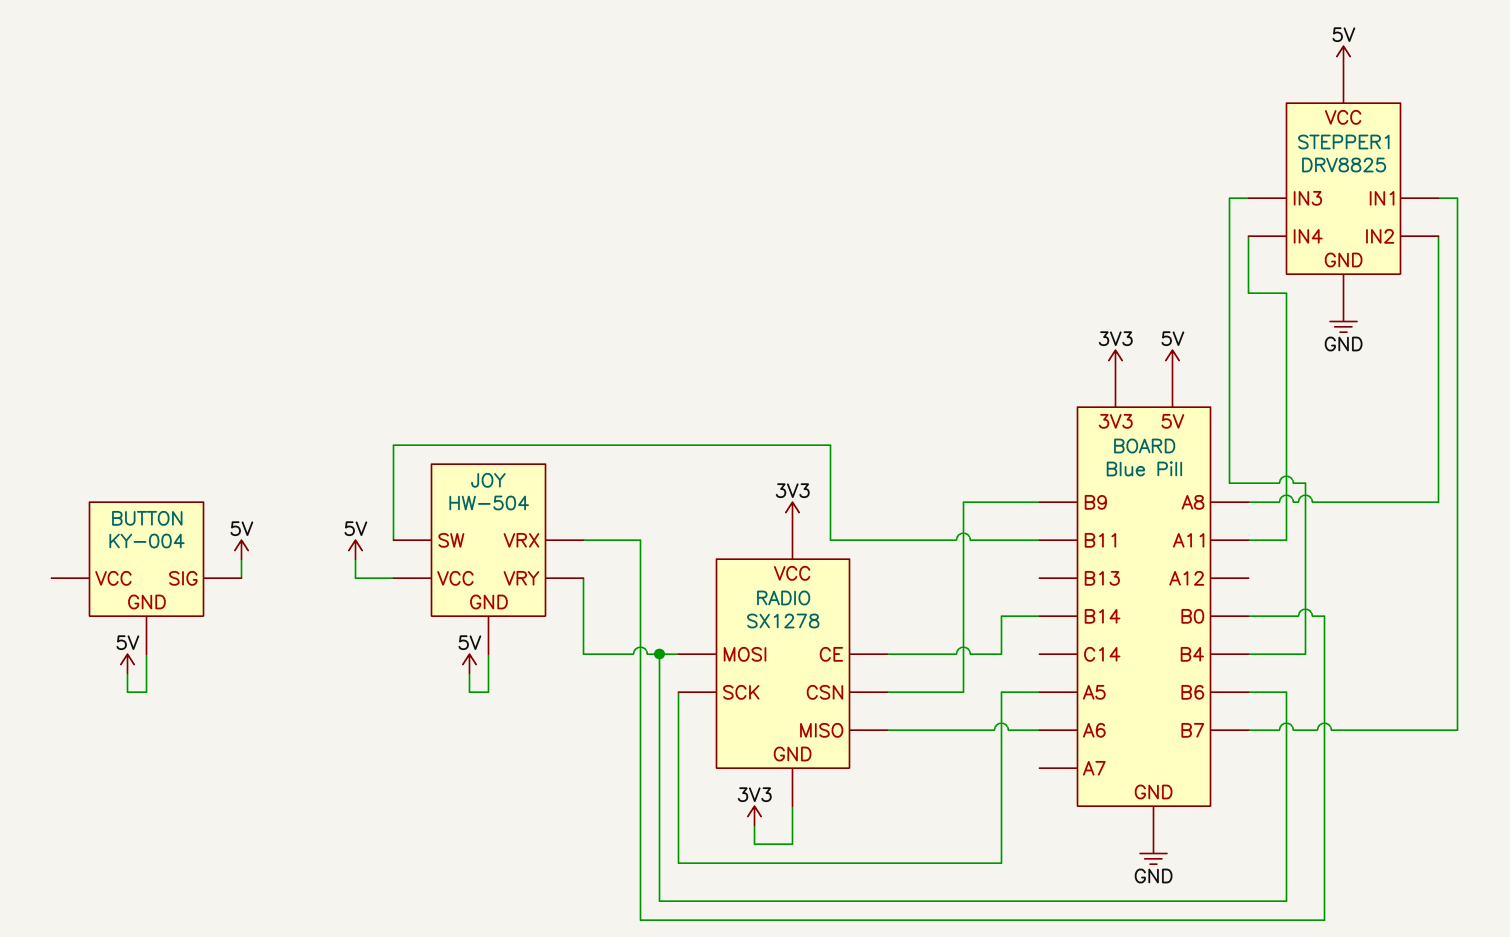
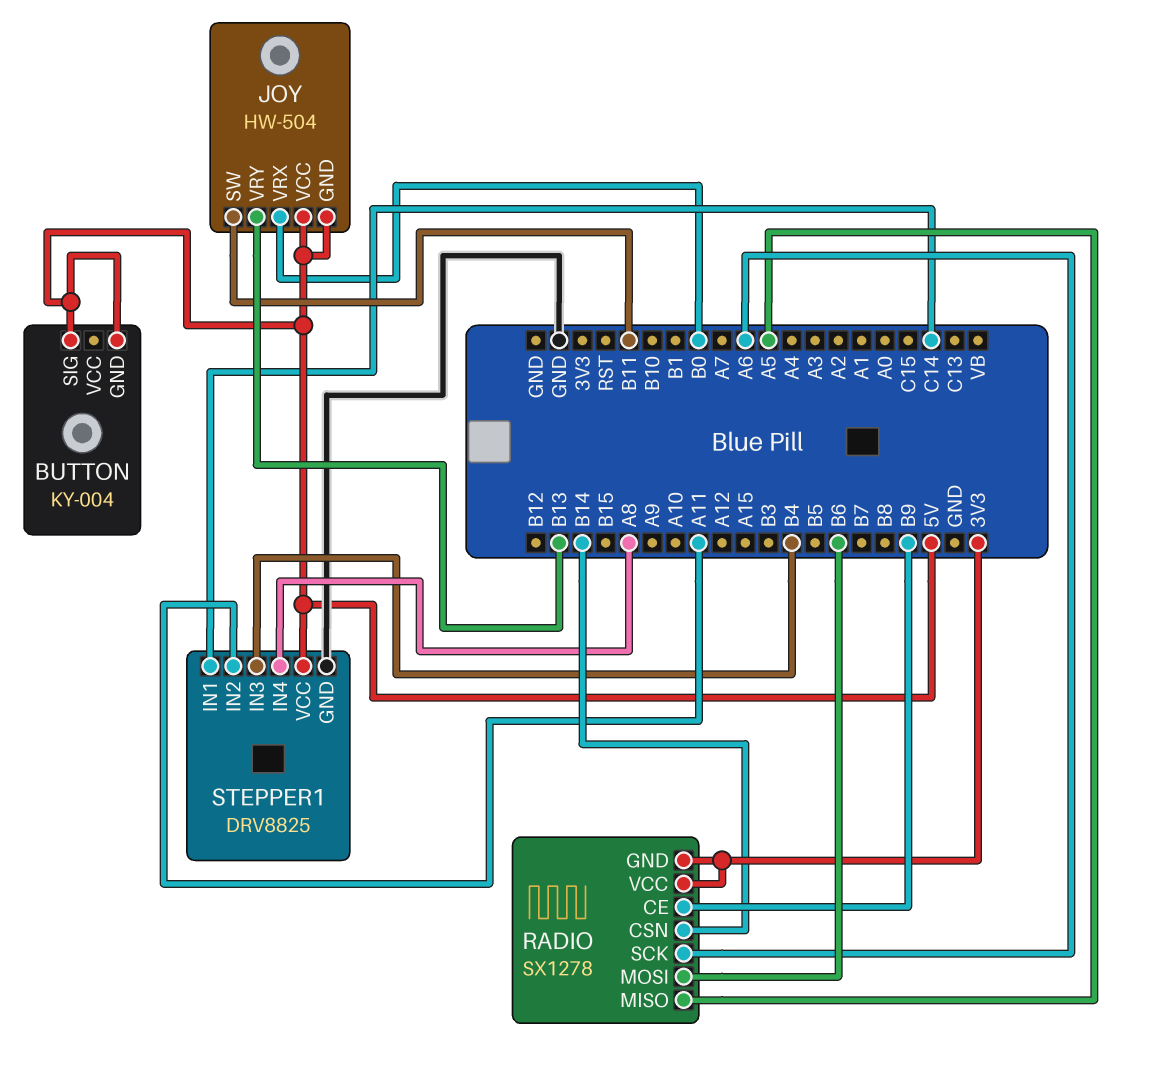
JOY pin VRY: B6 -> B13
RADIO pin CE: B14 -> B9
RADIO pin CSN: B9 -> B14
RADIO pin MISO: A6 -> A5
RADIO pin SCK: A5 -> A6
STEPPER1 pin IN1: B7 -> C14
STEPPER1 pin IN2: A8 -> A11
STEPPER1 pin IN4: A11 -> A8

